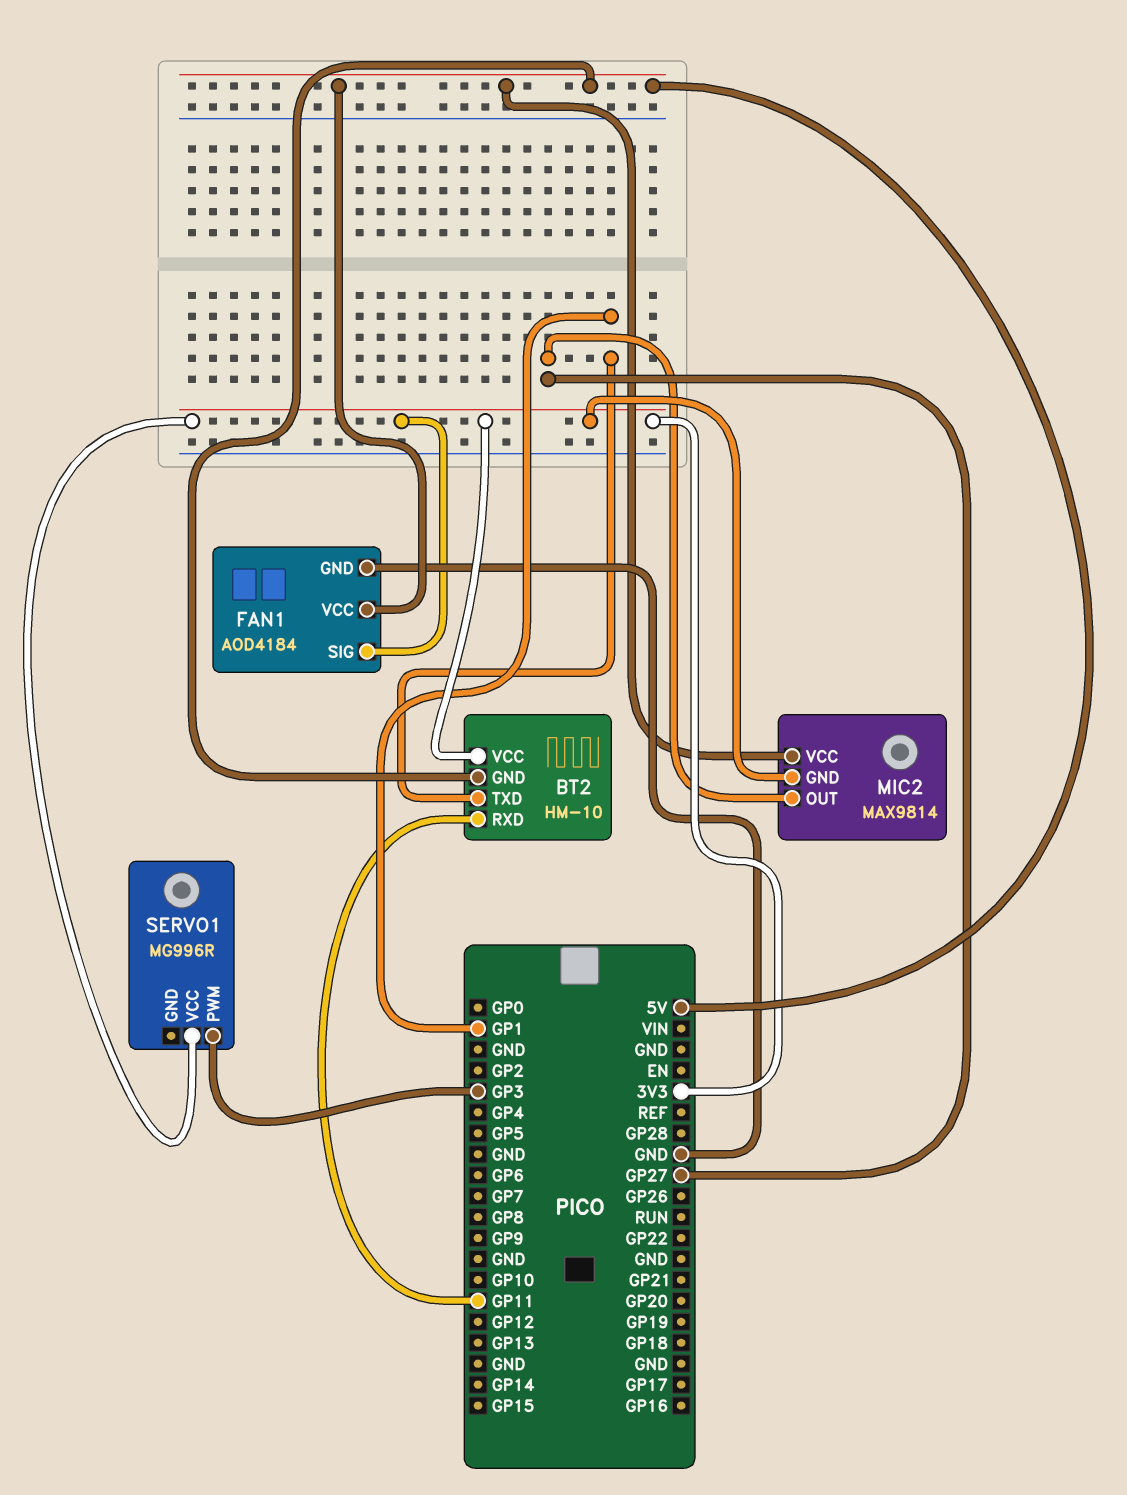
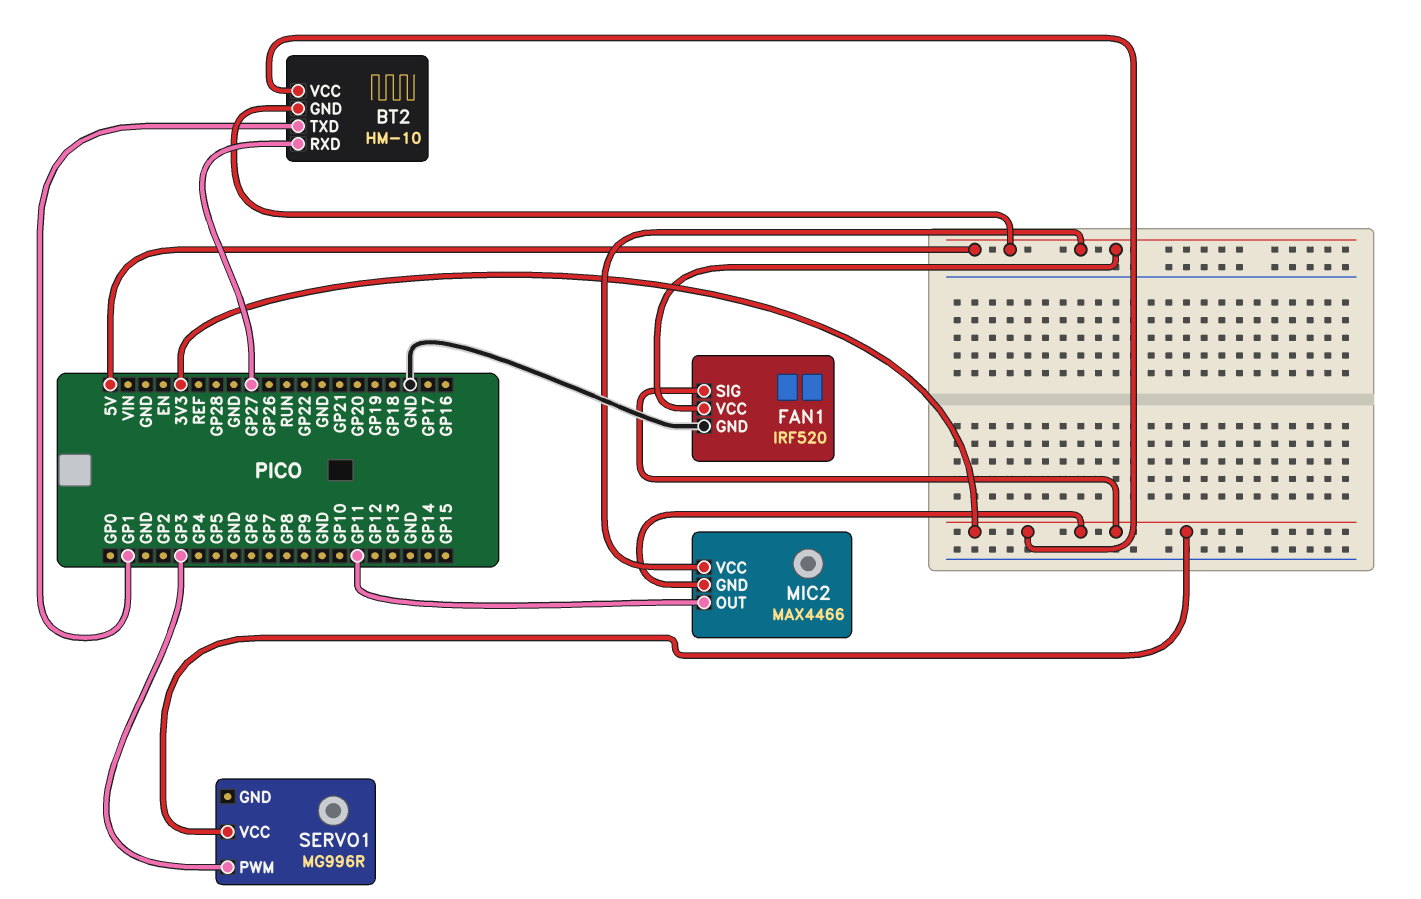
BT2 pin RXD: GP11 -> GP27
FAN1: AOD4184 -> IRF520
MIC2: MAX9814 -> MAX4466
MIC2 pin OUT: GP27 -> GP11

